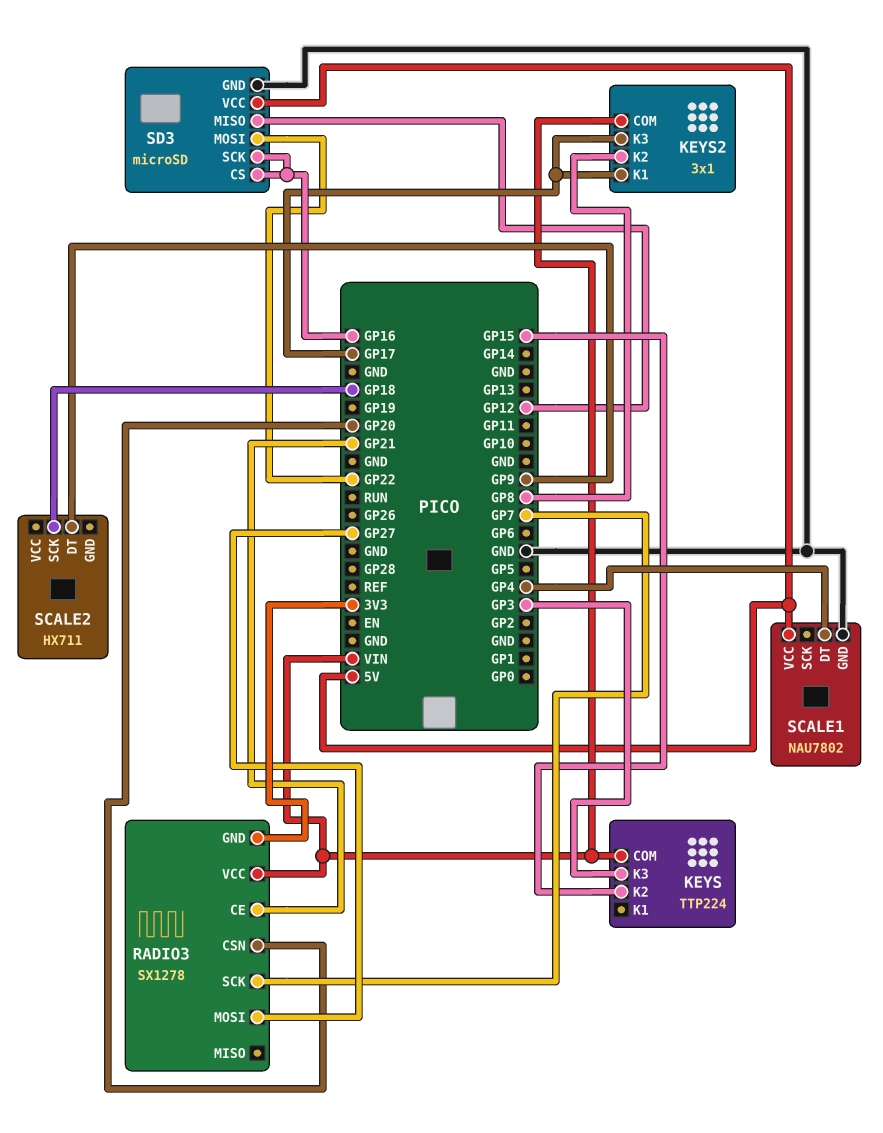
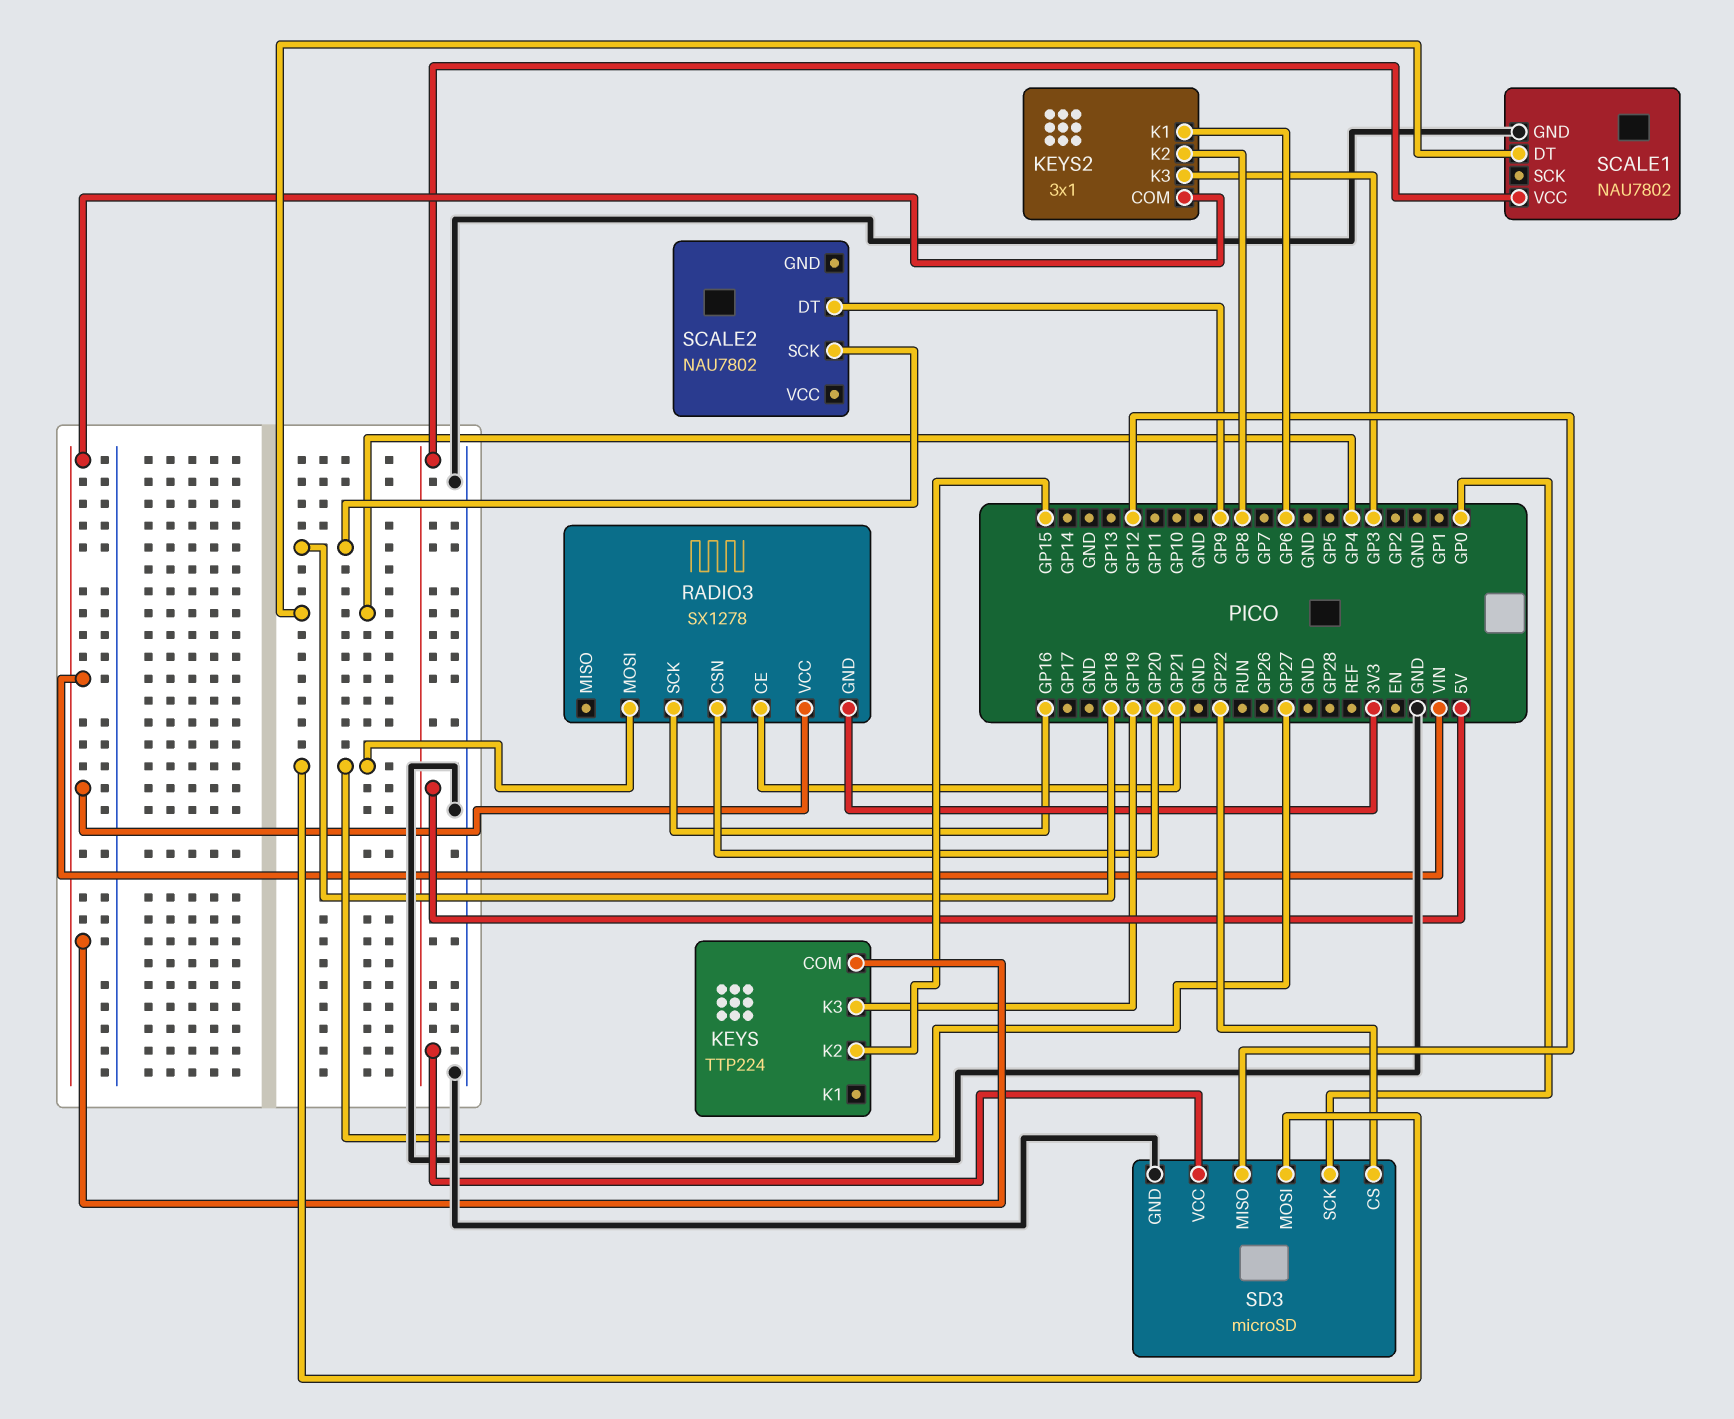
KEYS pin K3: GP3 -> GP19
KEYS2 pin K1: GP17 -> GP6
KEYS2 pin K3: GP17 -> GP3
RADIO3 pin SCK: GP7 -> GP16
SCALE2: HX711 -> NAU7802
SD3 pin CS: GP16 -> GP22
SD3 pin MOSI: GP22 -> GP27
SD3 pin SCK: GP16 -> GP0

